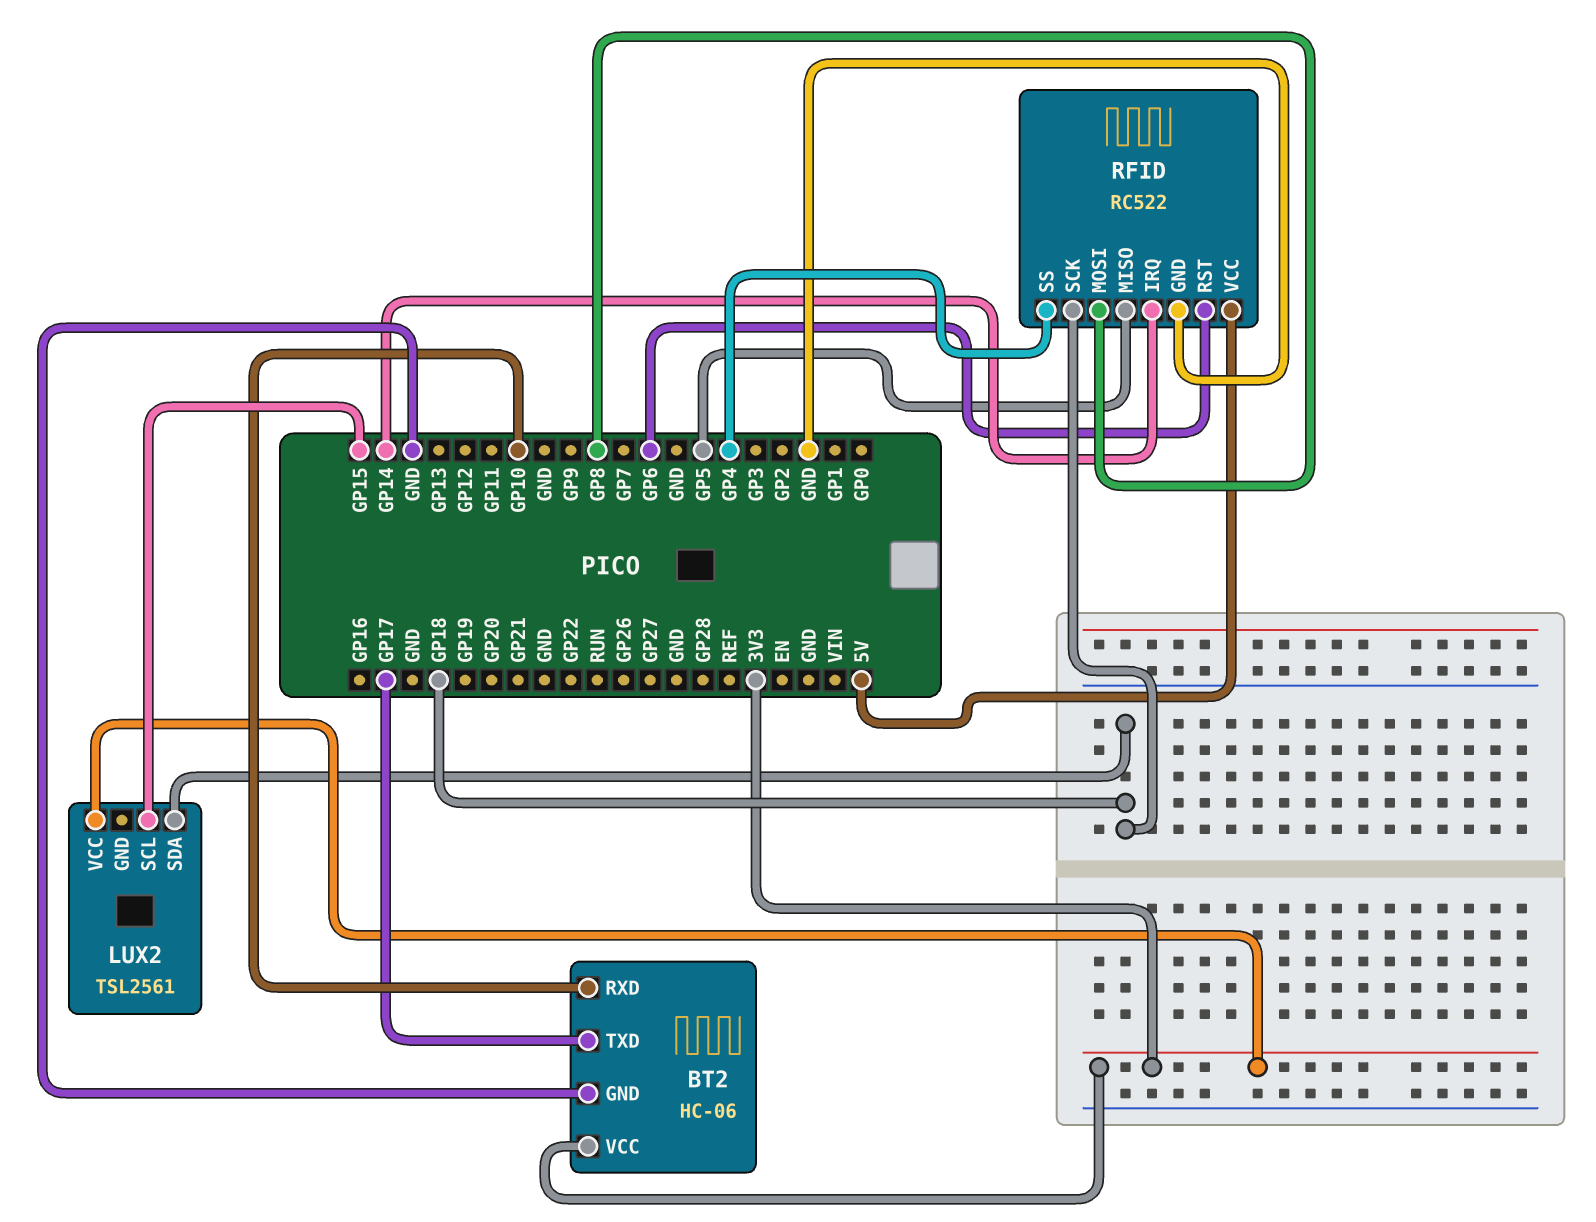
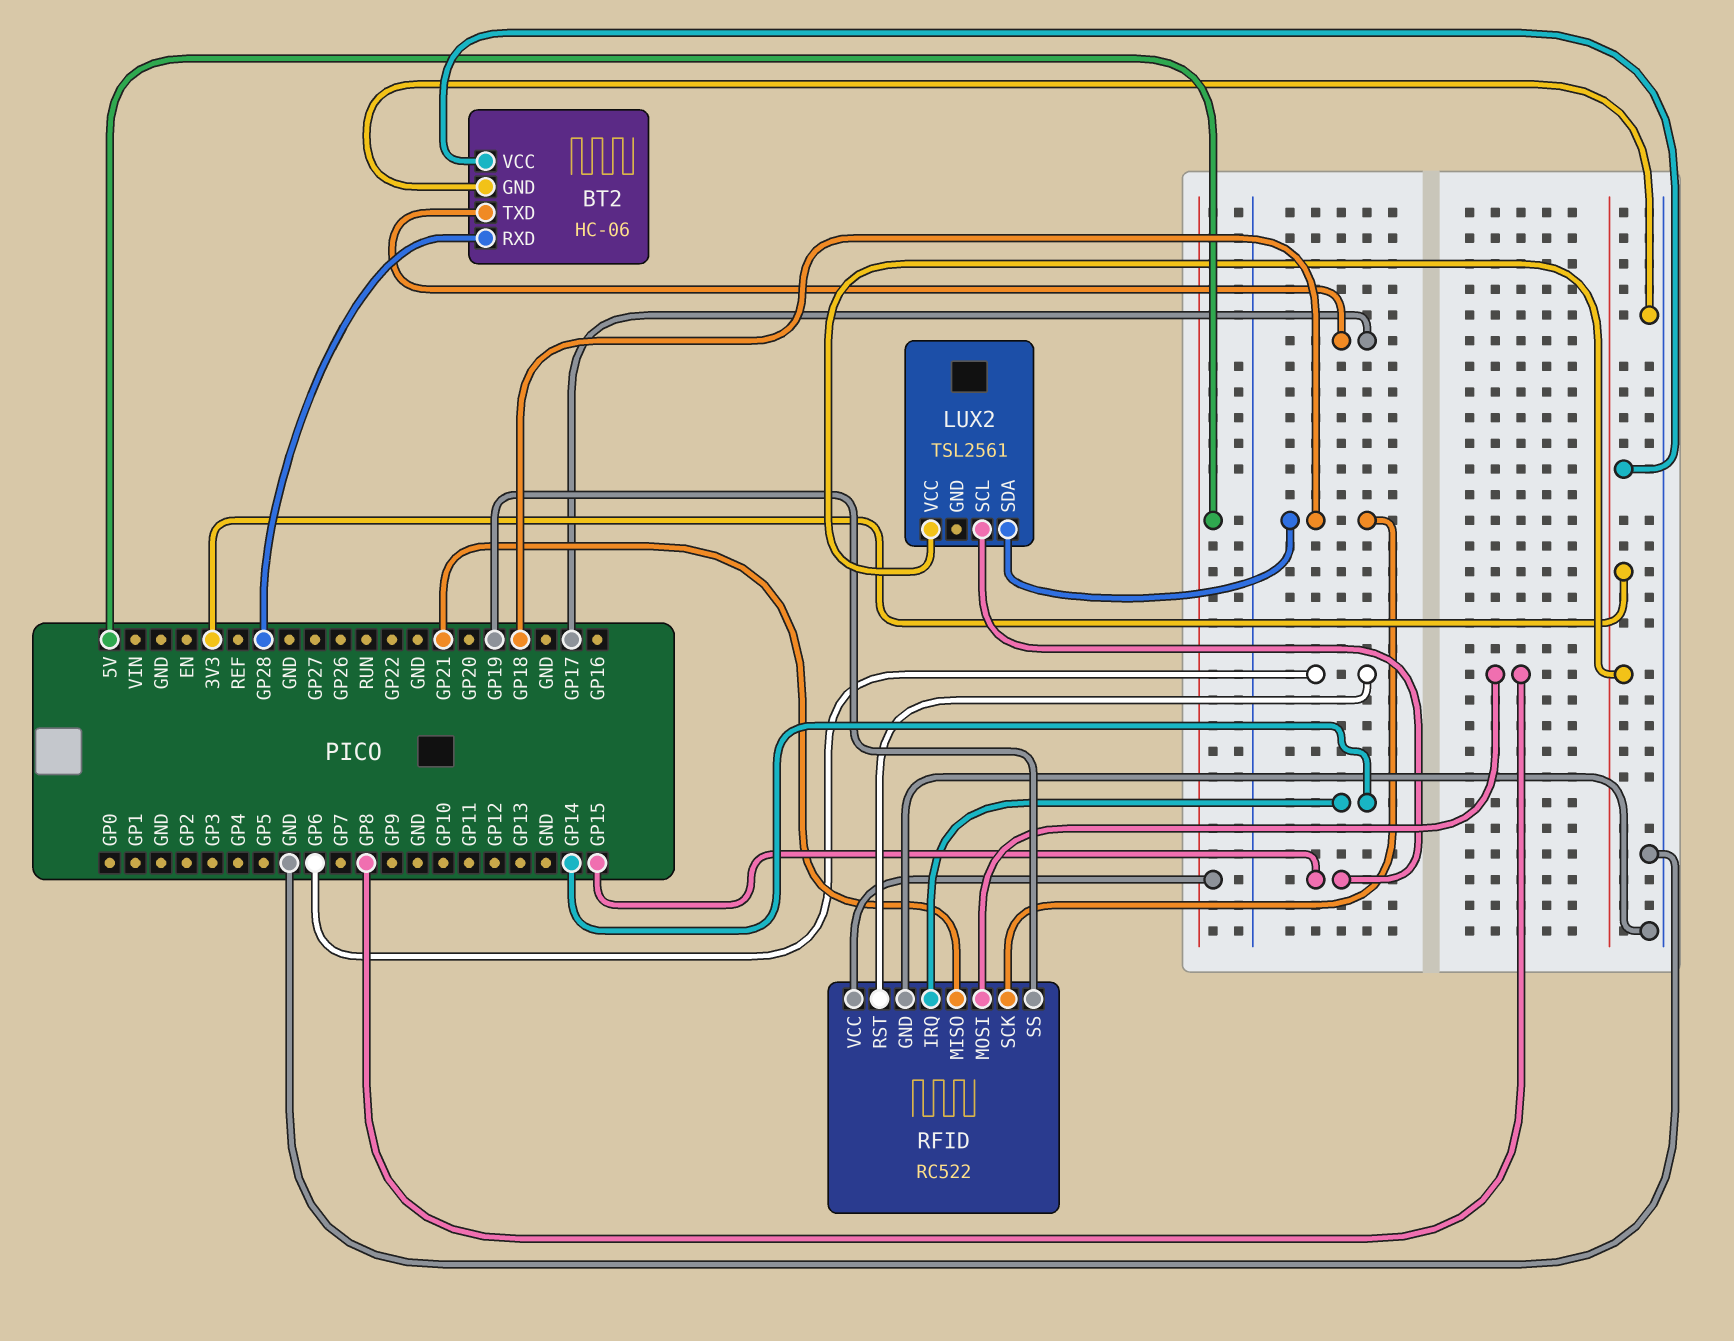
BT2 pin RXD: GP10 -> GP28
RFID pin MISO: GP5 -> GP21
RFID pin SS: GP4 -> GP19

